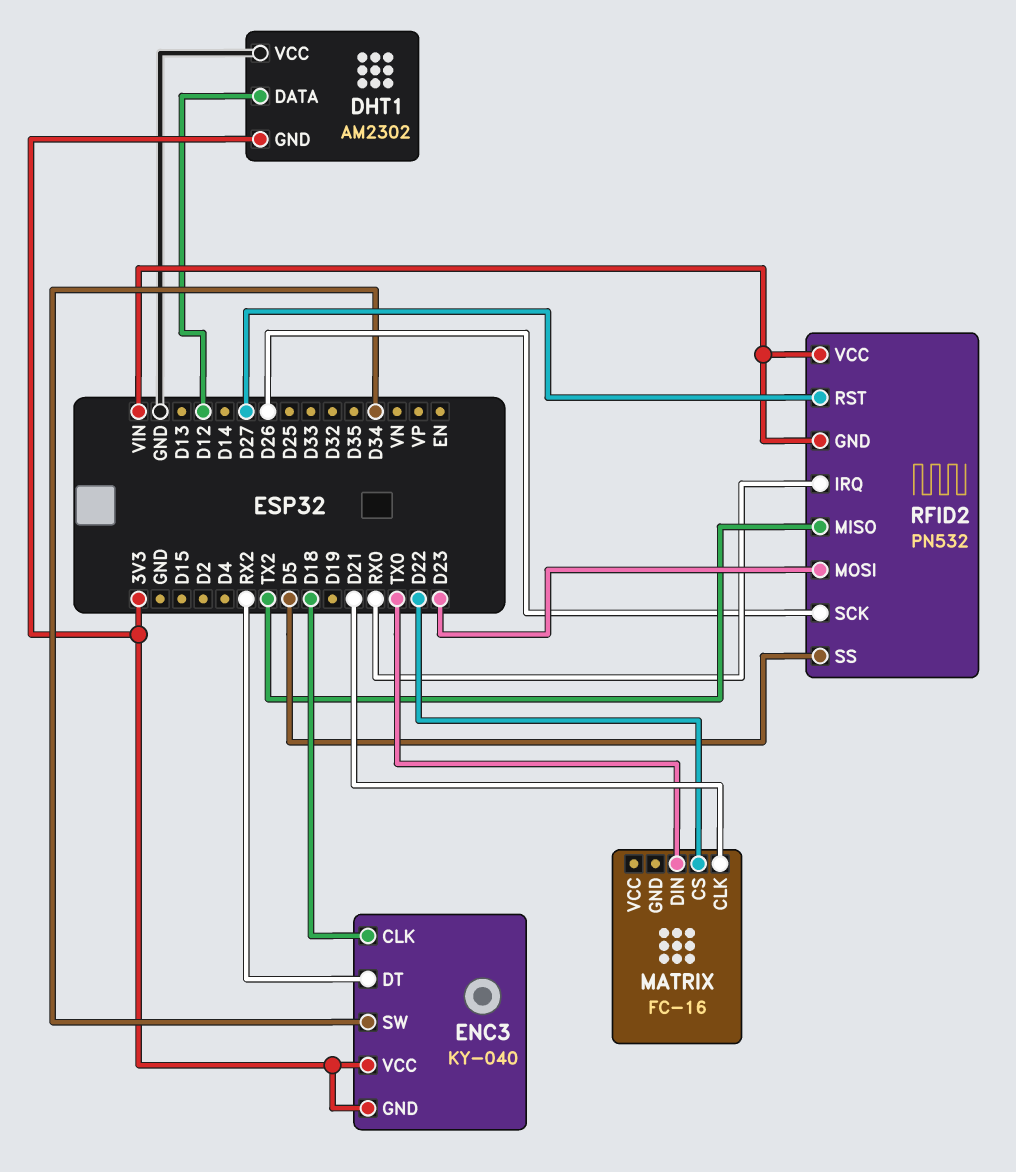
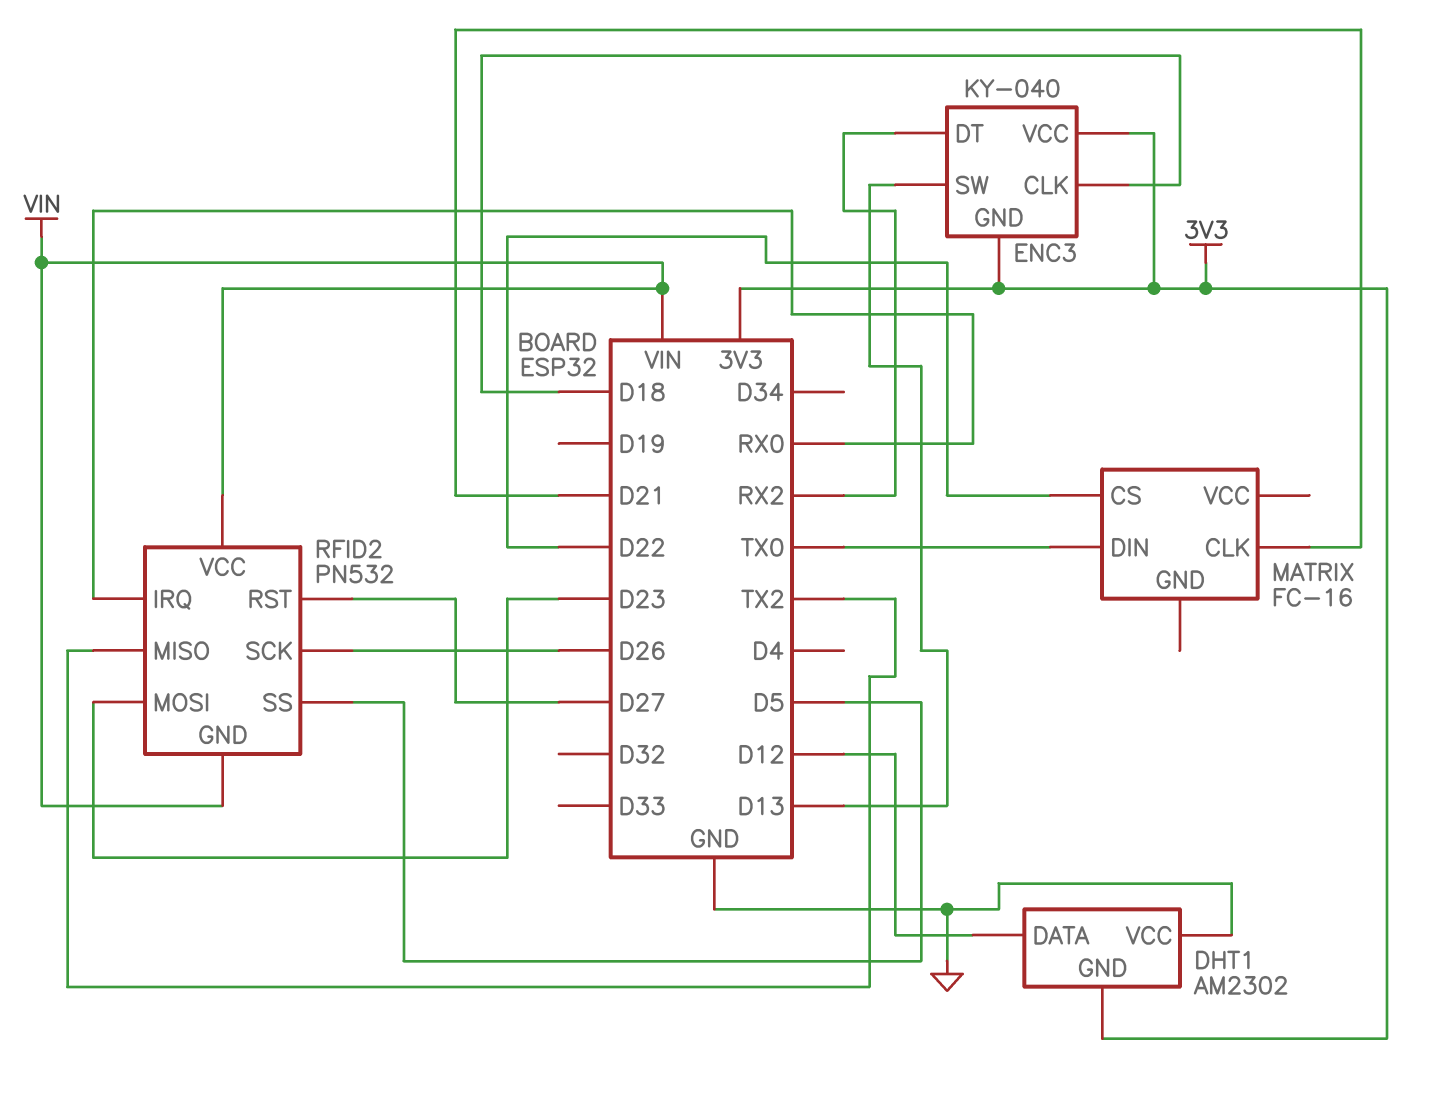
ENC3 pin SW: D34 -> D13

